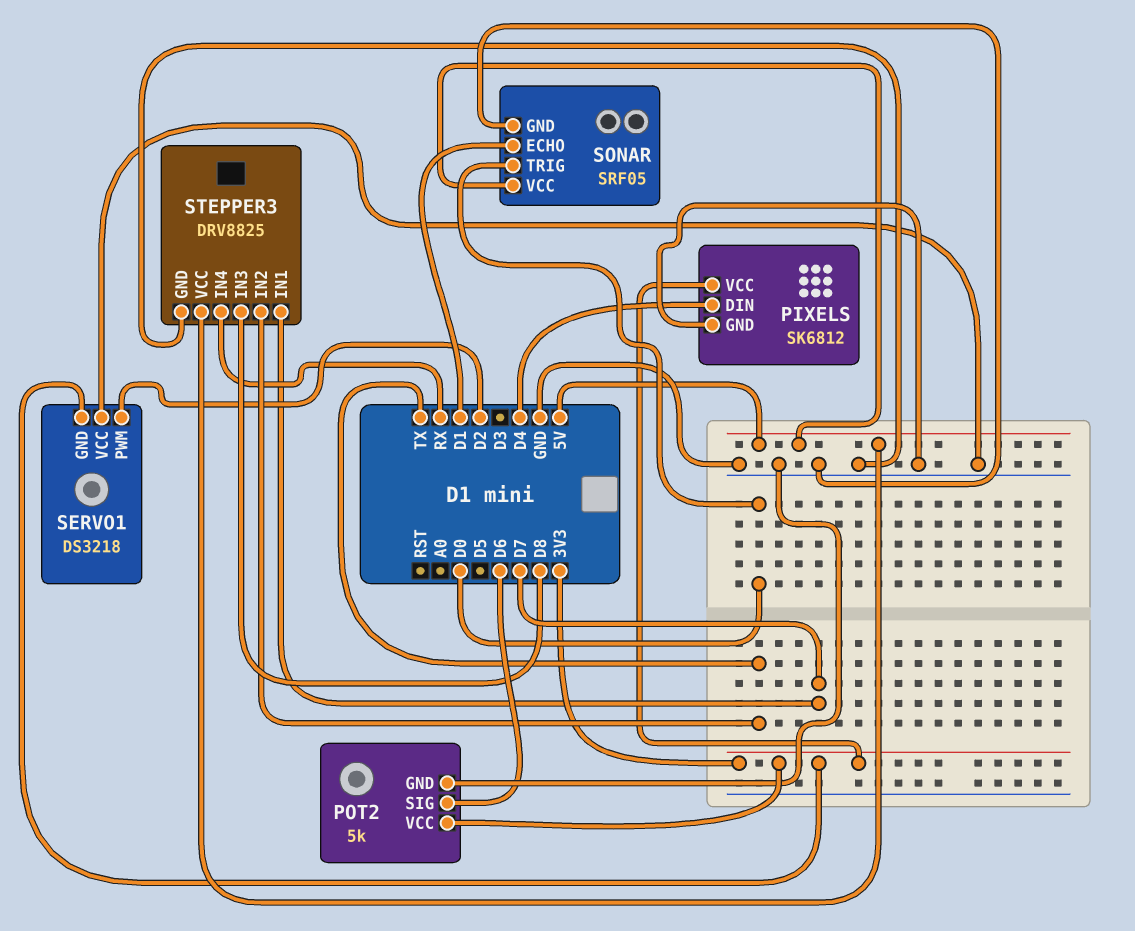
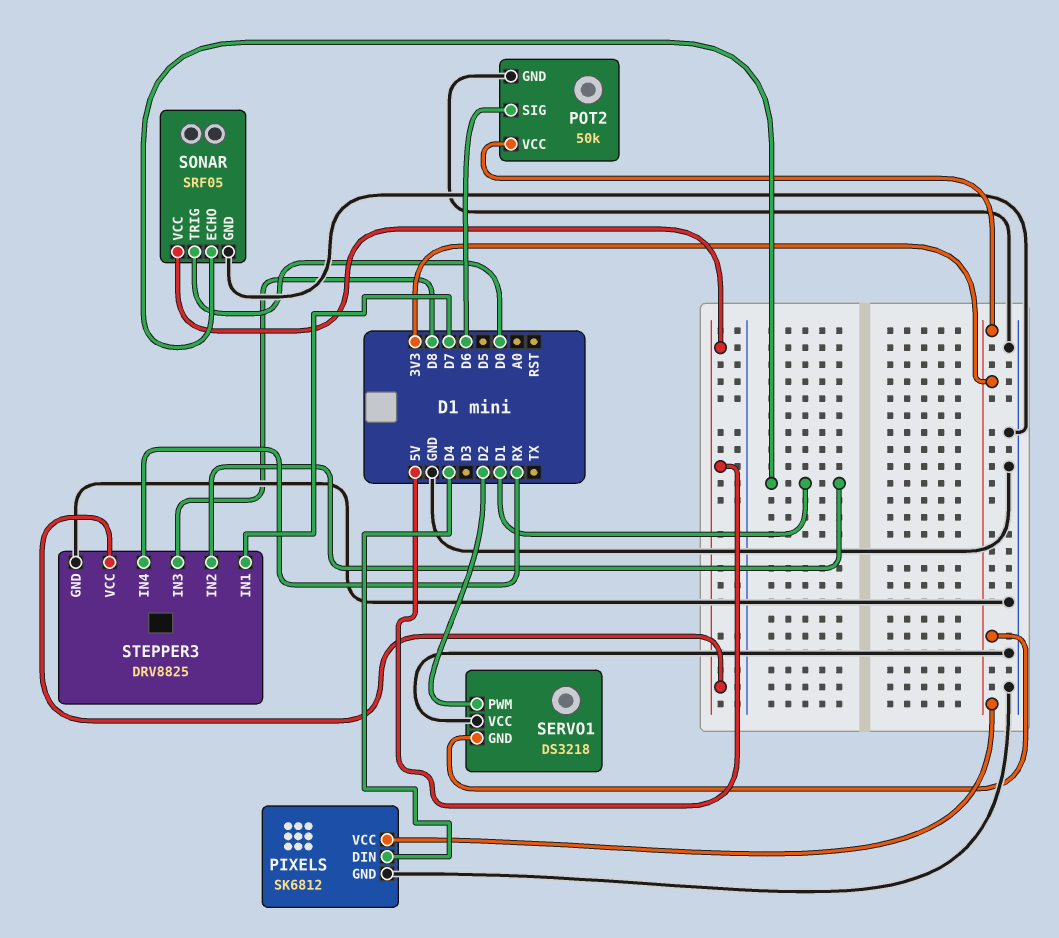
POT2: 5k -> 50k
STEPPER3 pin IN2: TX -> D1

